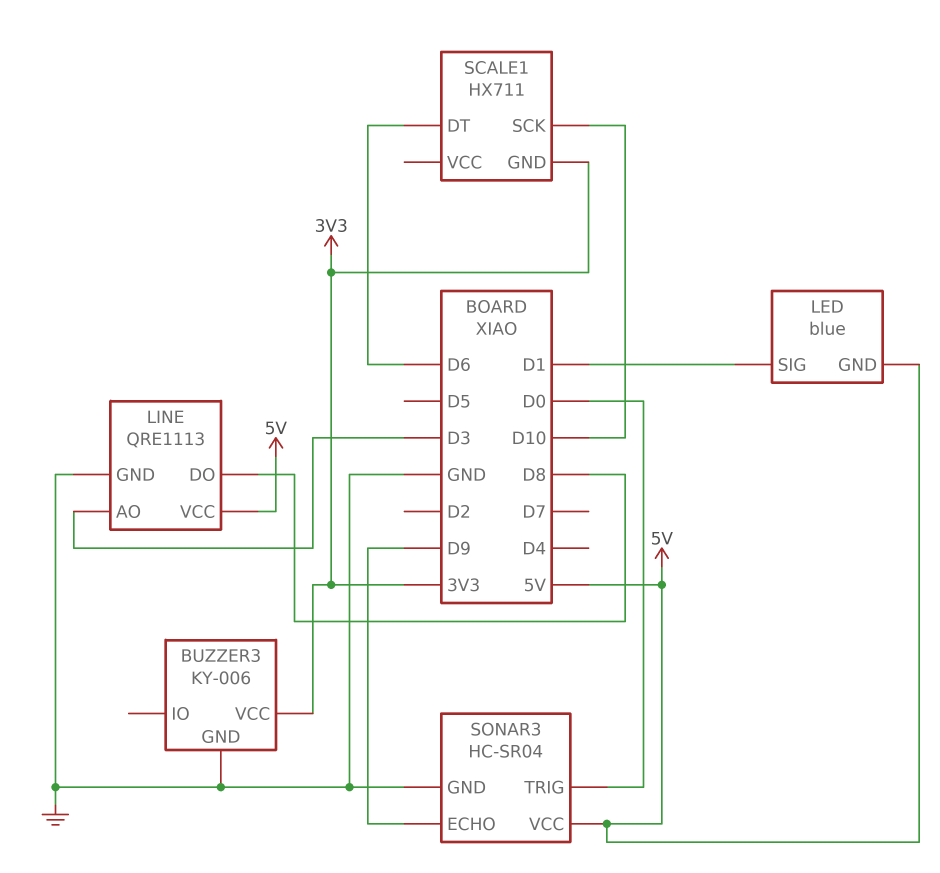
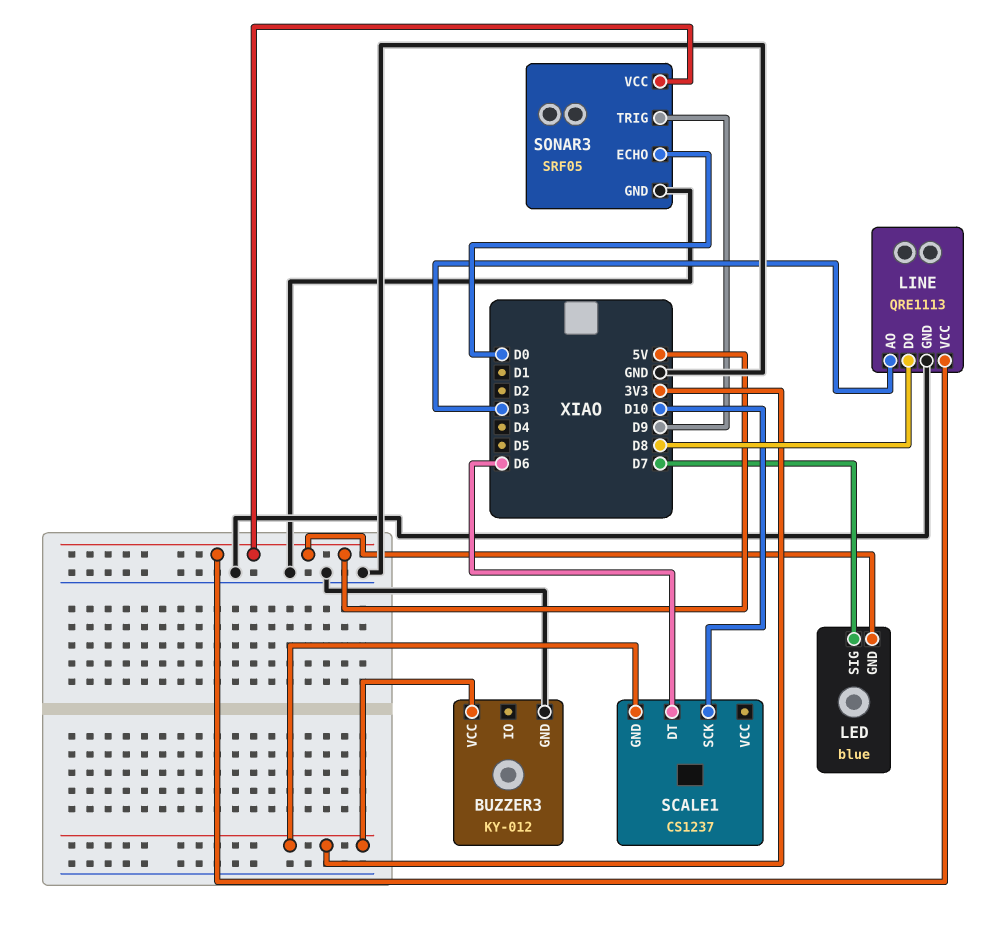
BUZZER3: KY-006 -> KY-012
LED pin SIG: D1 -> D7
SCALE1: HX711 -> CS1237
SONAR3: HC-SR04 -> SRF05
SONAR3 pin ECHO: D9 -> D0
SONAR3 pin TRIG: D0 -> D9

